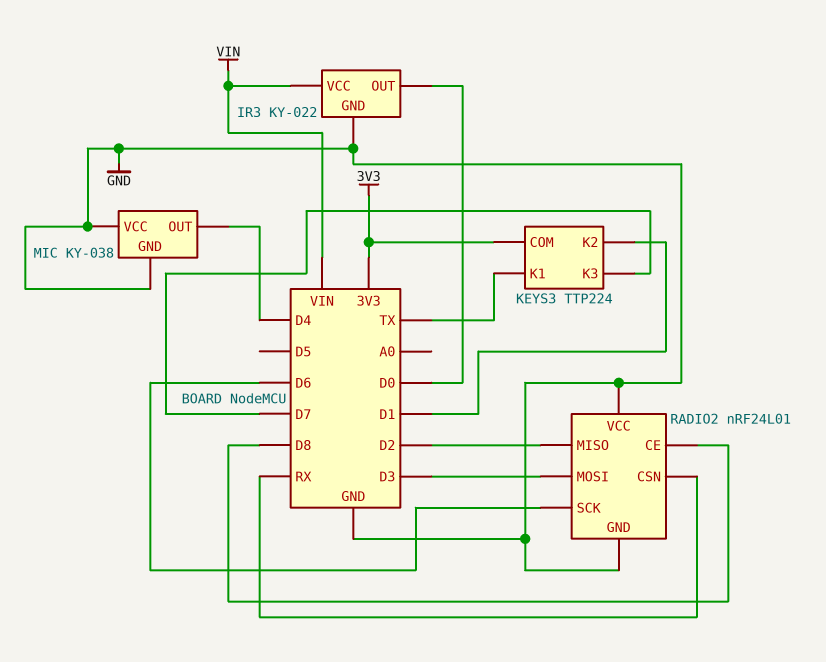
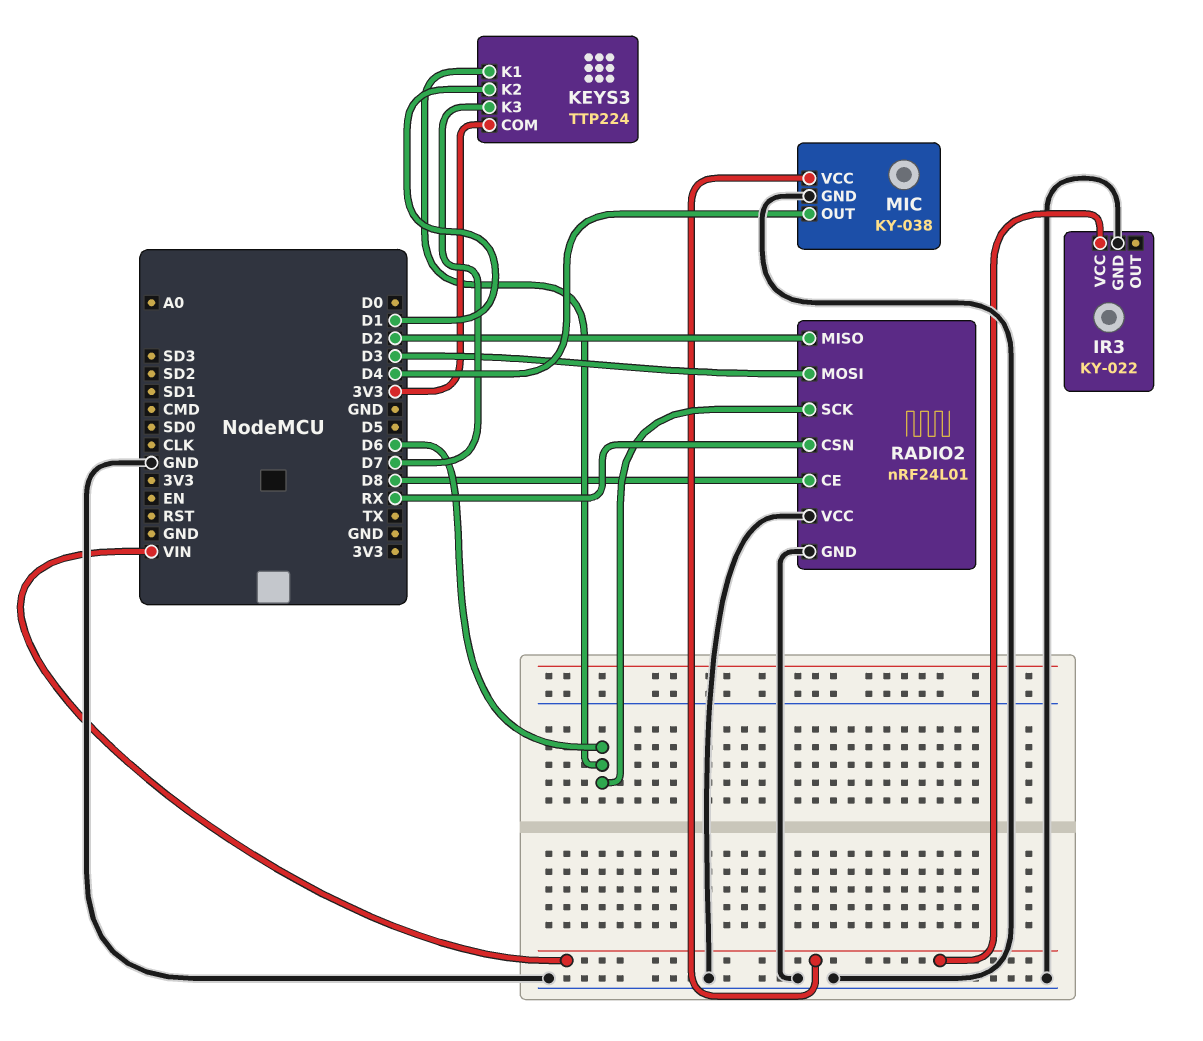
IR3 pin OUT: D0 -> none
KEYS3 pin K1: TX -> D6
MIC pin VCC: GND -> VIN

